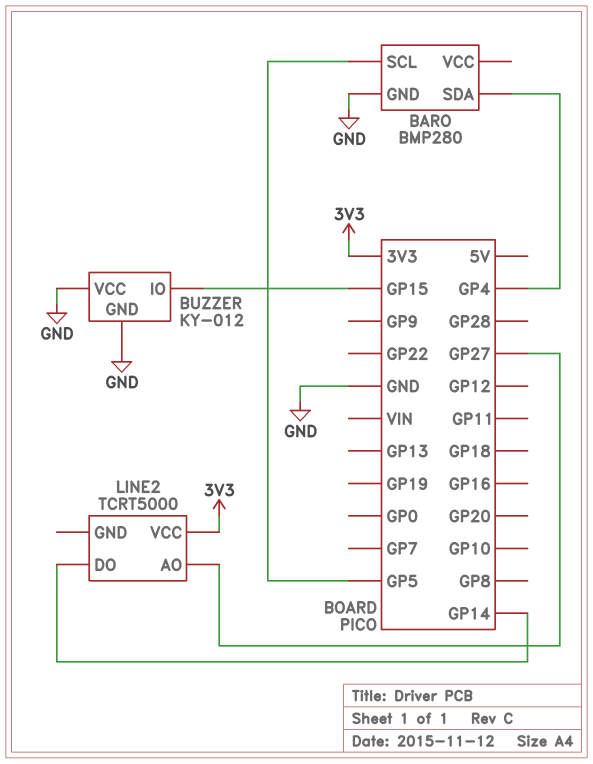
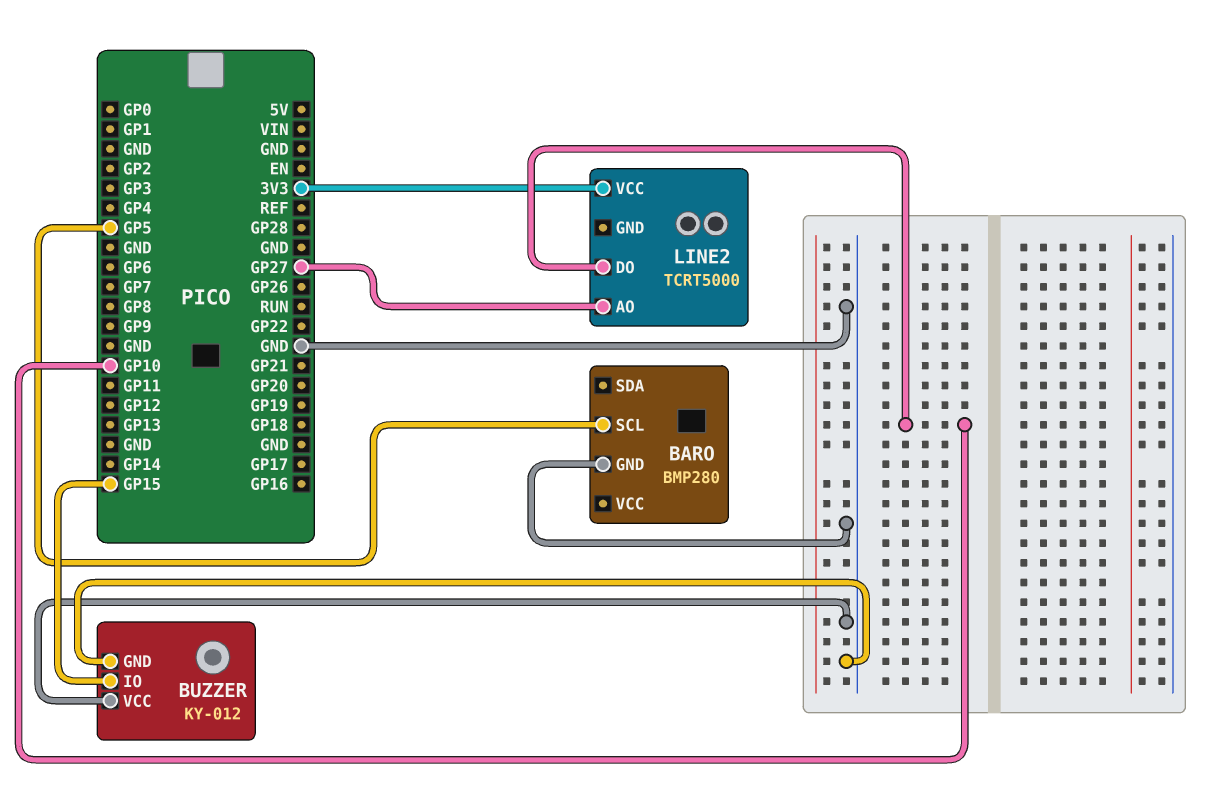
BARO pin SDA: GP4 -> none
LINE2 pin DO: GP14 -> GP10

